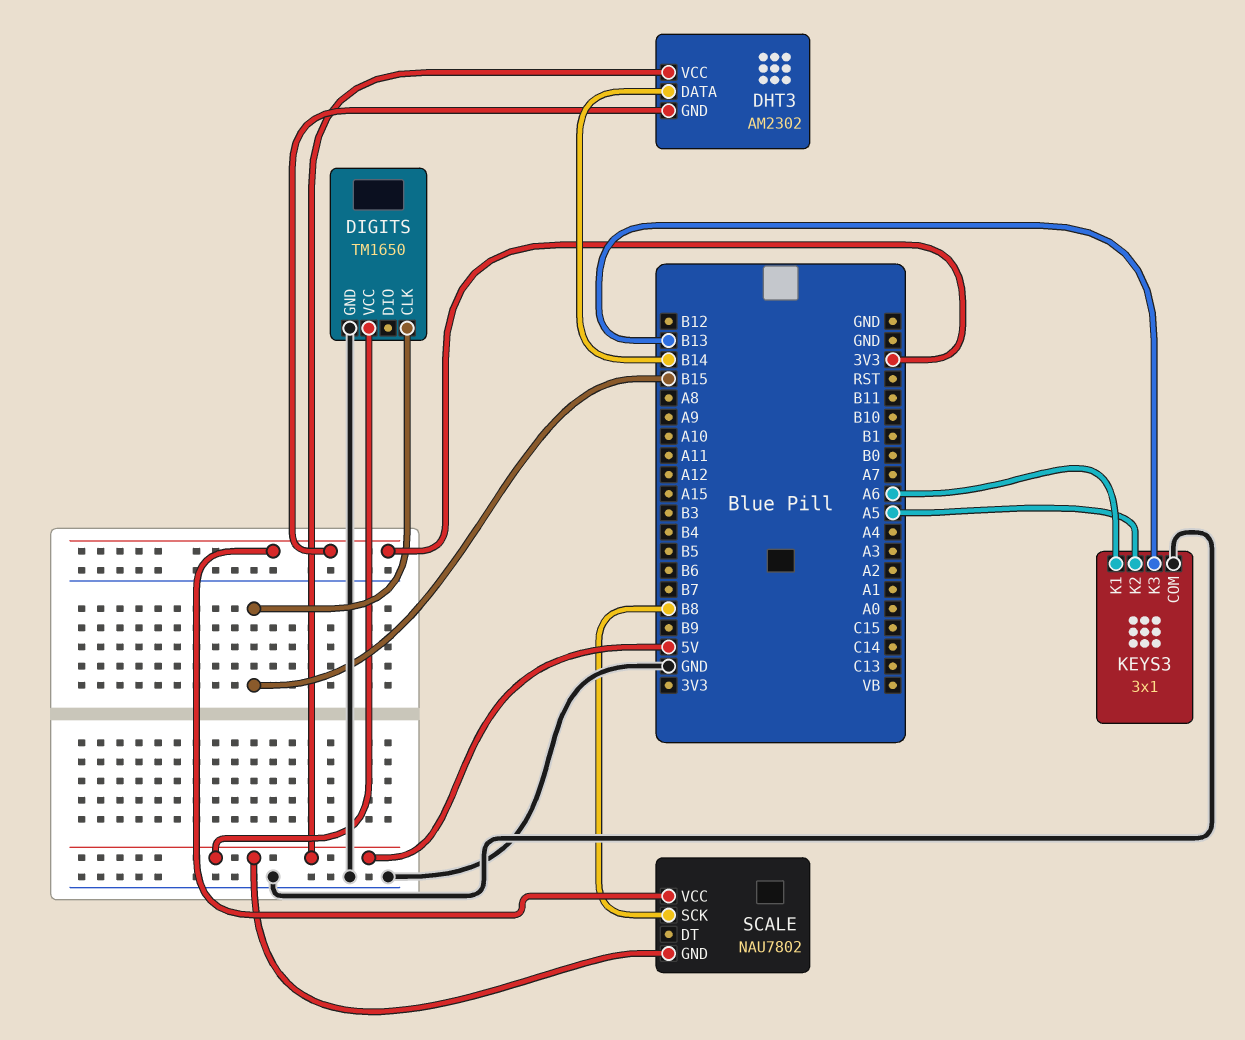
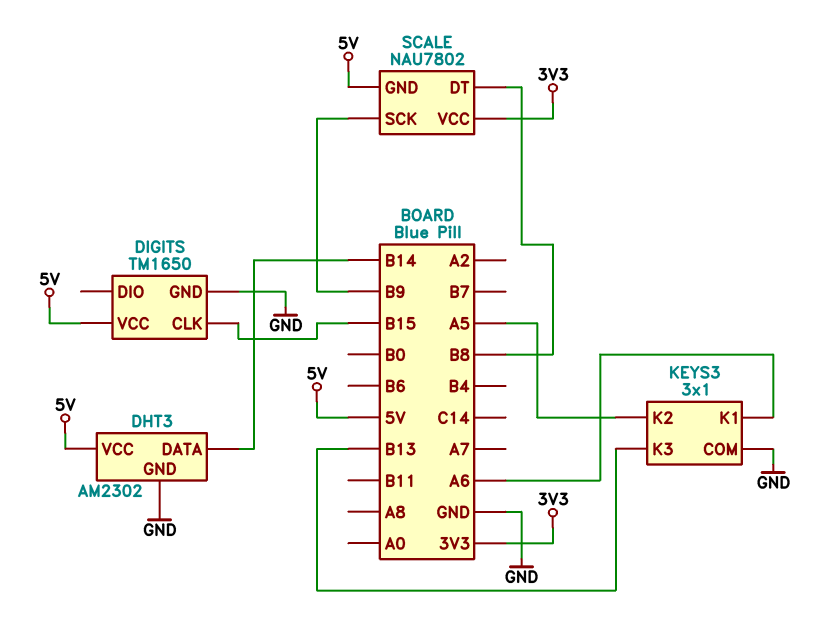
DHT3 pin GND: 3V3 -> GND
SCALE pin DT: none -> B8
SCALE pin SCK: B8 -> B9

